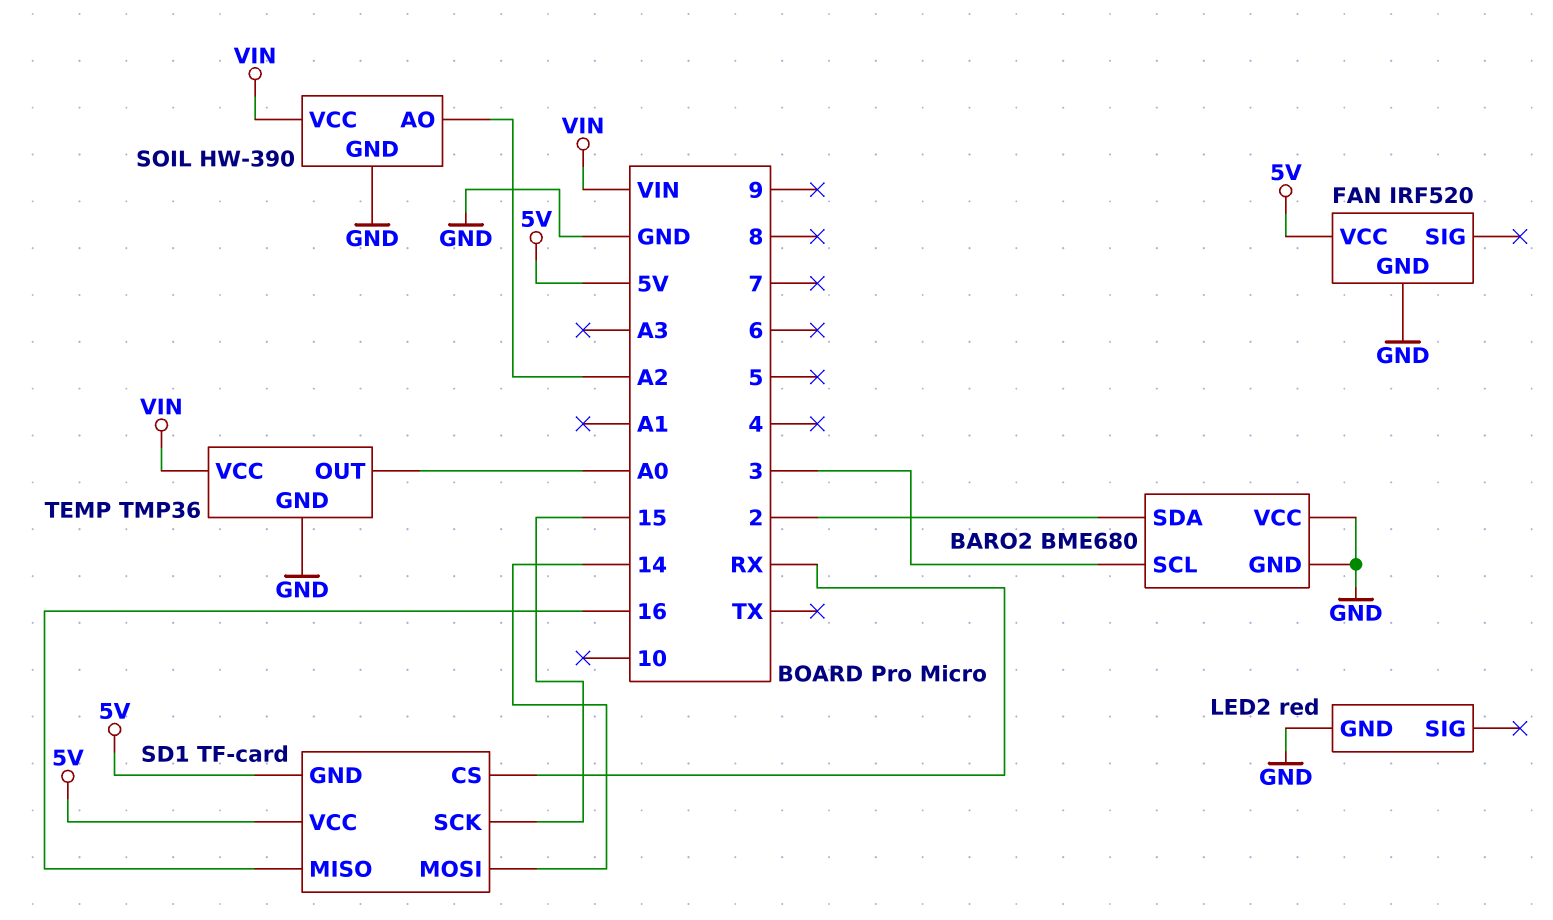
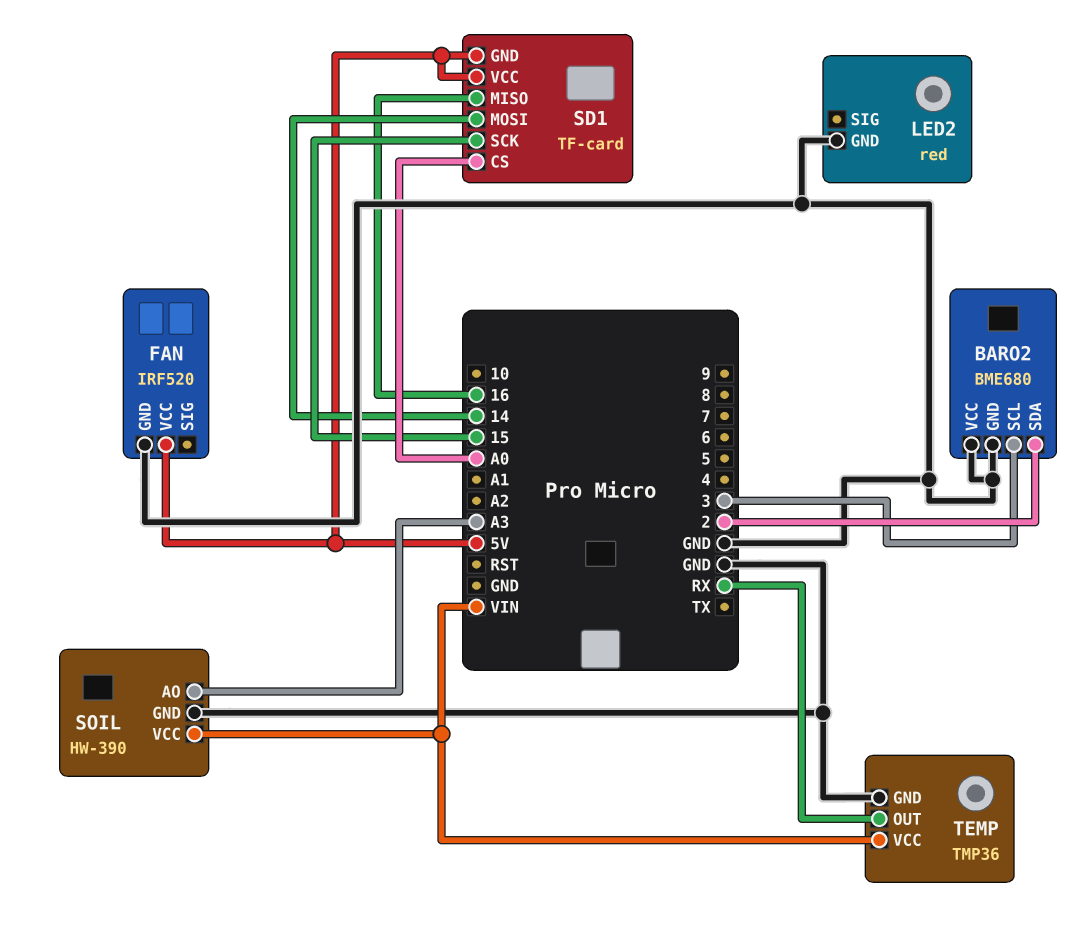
SD1 pin CS: RX -> A0
SOIL pin AO: A2 -> A3
TEMP pin OUT: A0 -> RX

